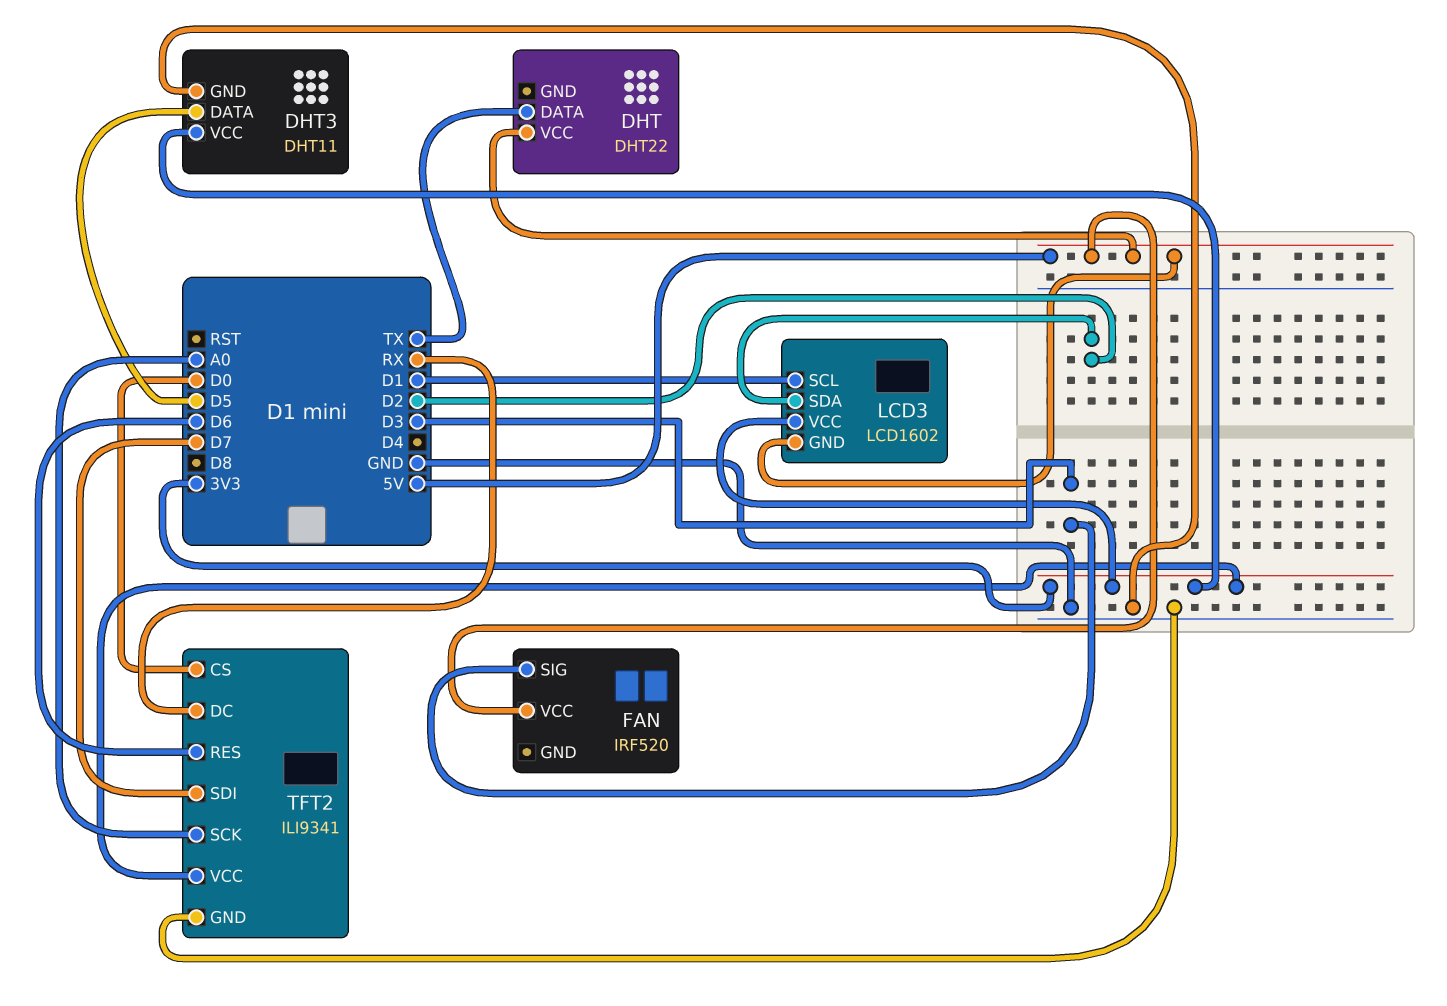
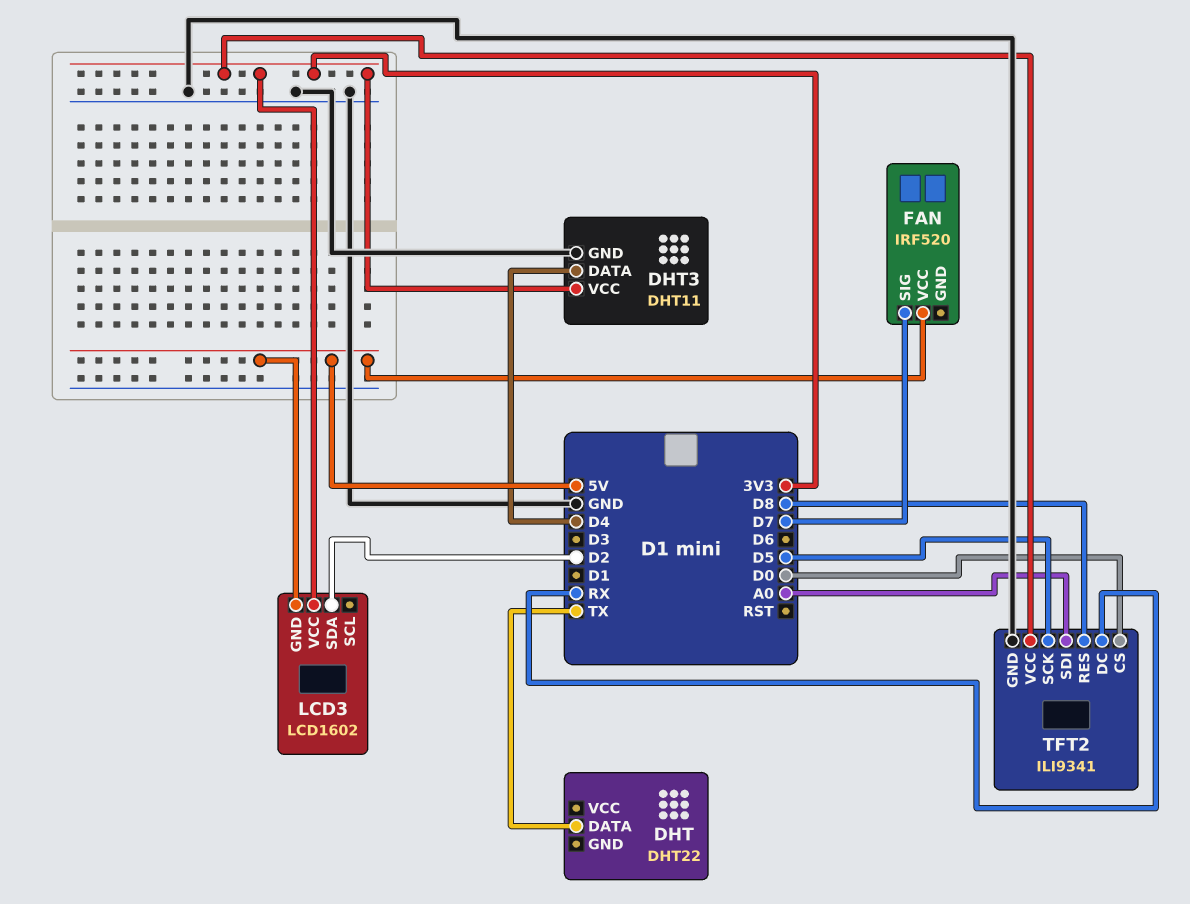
DHT pin VCC: 5V -> none
DHT3 pin DATA: D5 -> D4
FAN pin SIG: D3 -> D7
LCD3 pin SCL: D1 -> none
TFT2 pin RES: D6 -> D8
TFT2 pin SCK: A0 -> D5
TFT2 pin SDI: D7 -> A0

